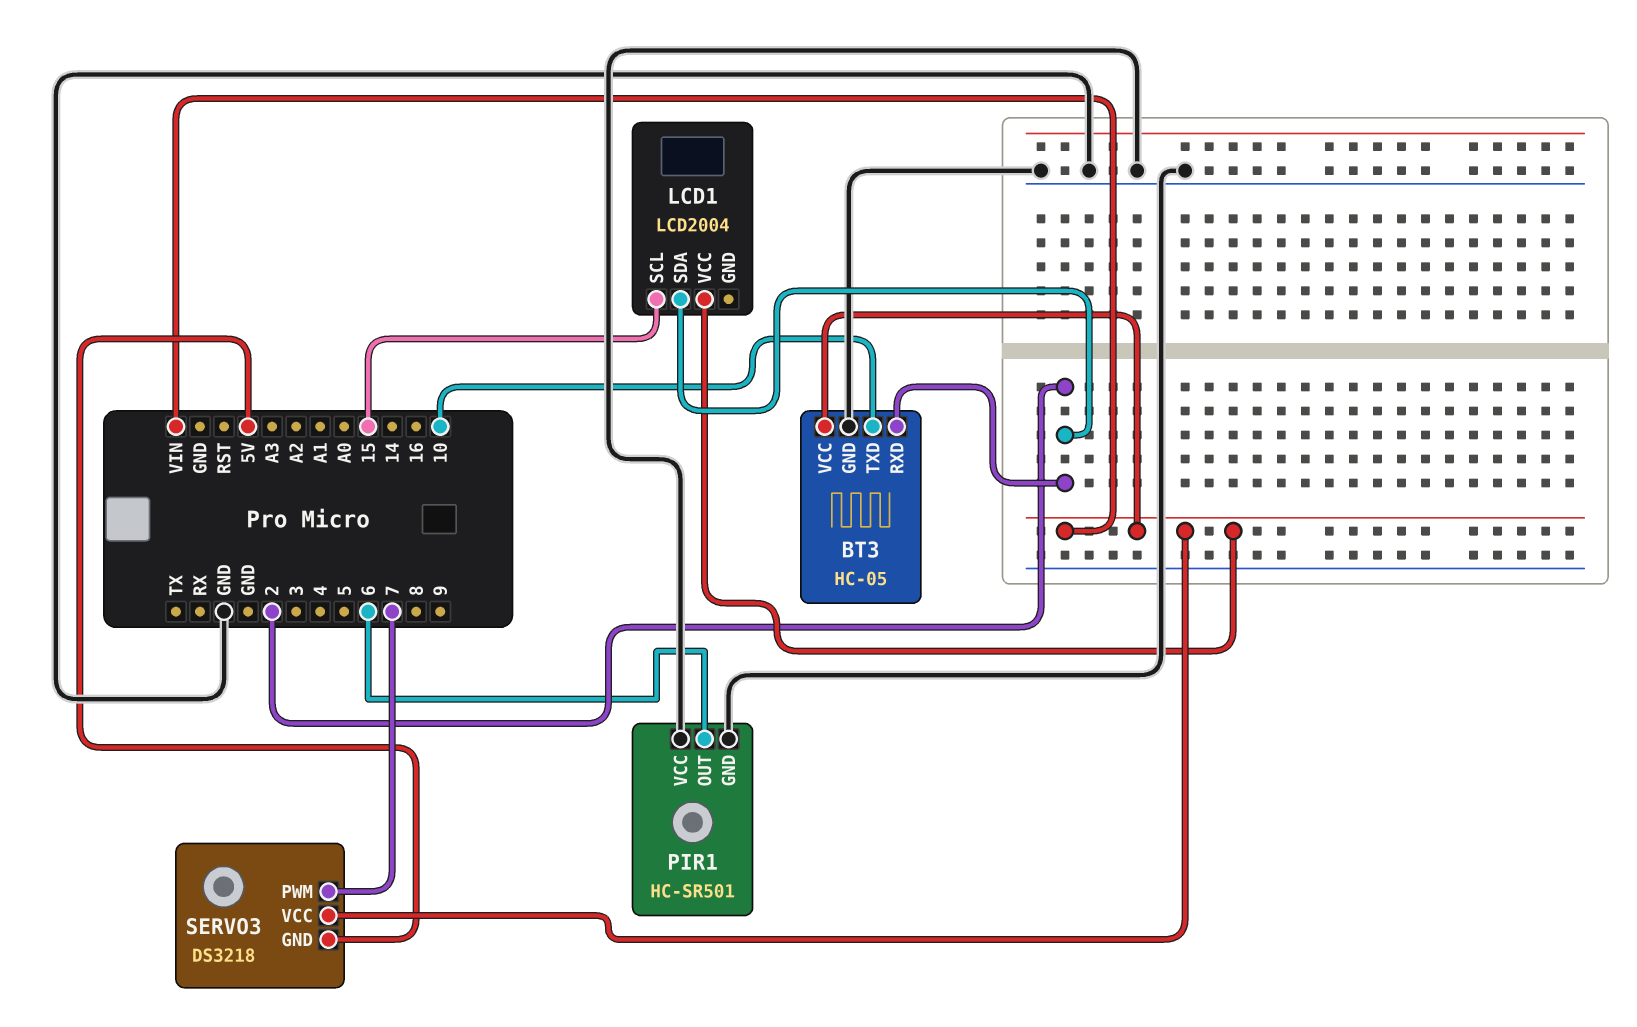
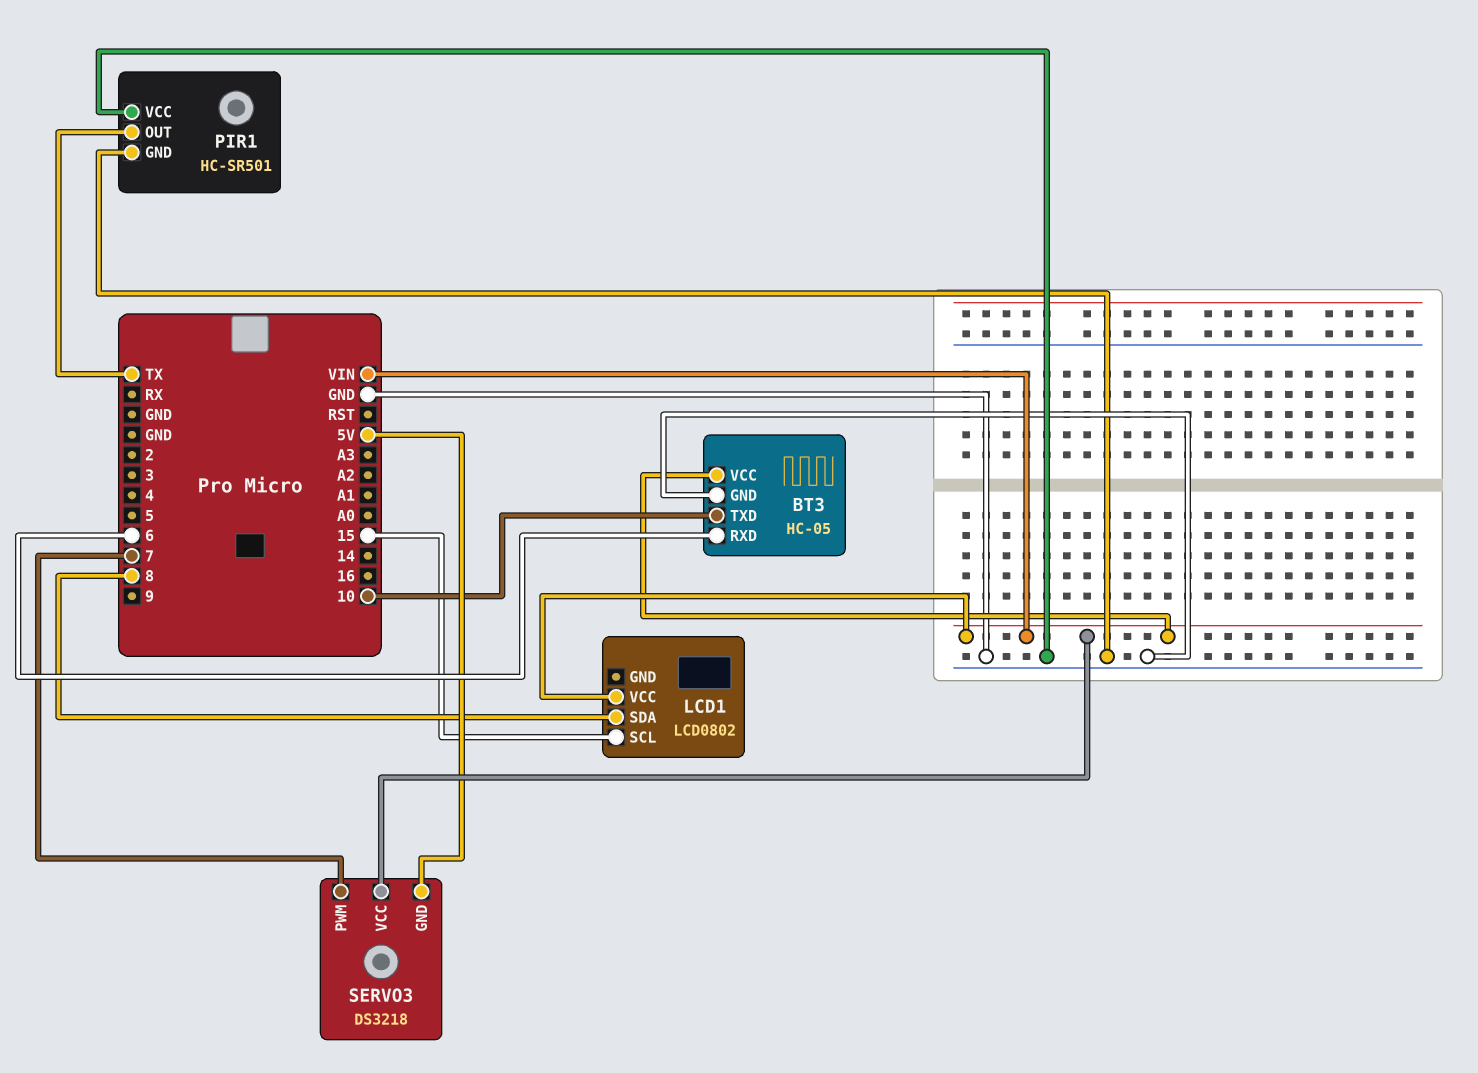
BT3 pin RXD: 2 -> 6
LCD1: LCD2004 -> LCD0802
LCD1 pin SDA: 2 -> 8
PIR1 pin OUT: 6 -> TX

